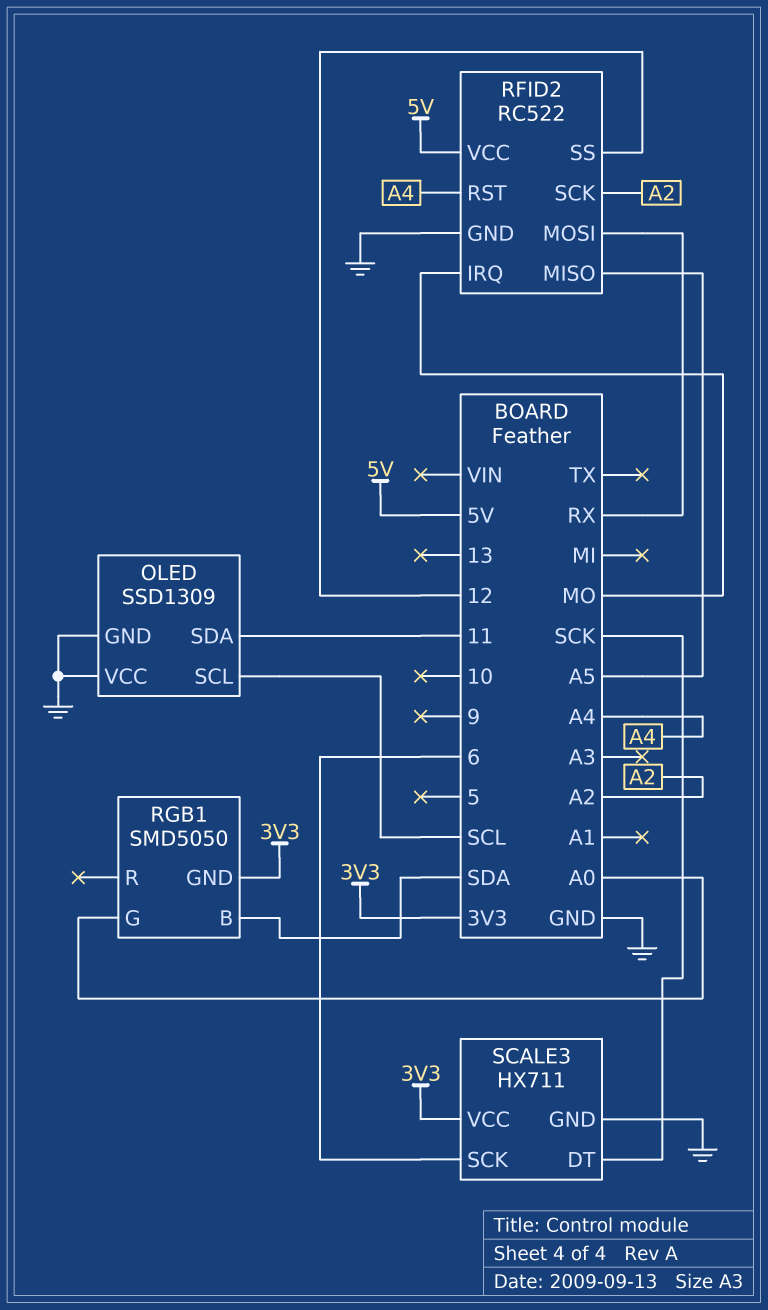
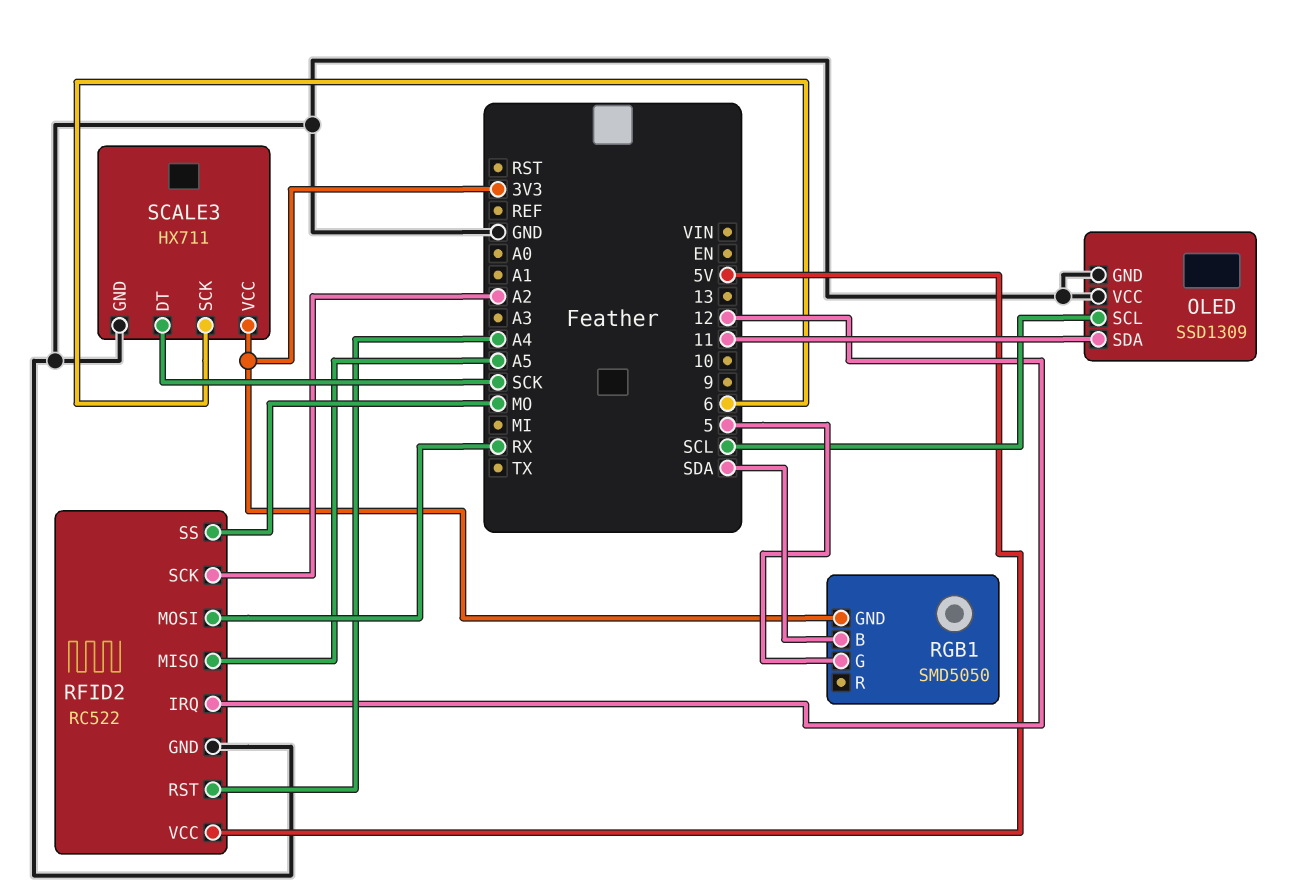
RFID2 pin IRQ: MO -> 12
RFID2 pin SS: 12 -> MO
RGB1 pin G: A0 -> 5

